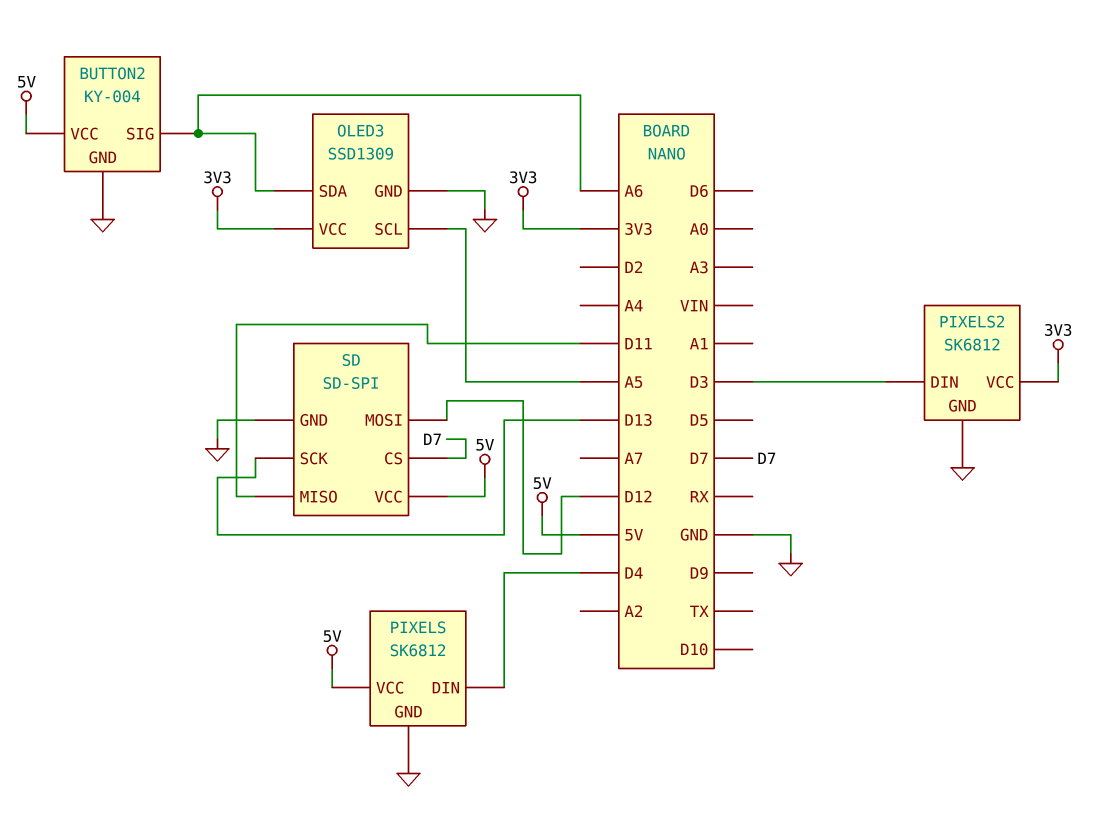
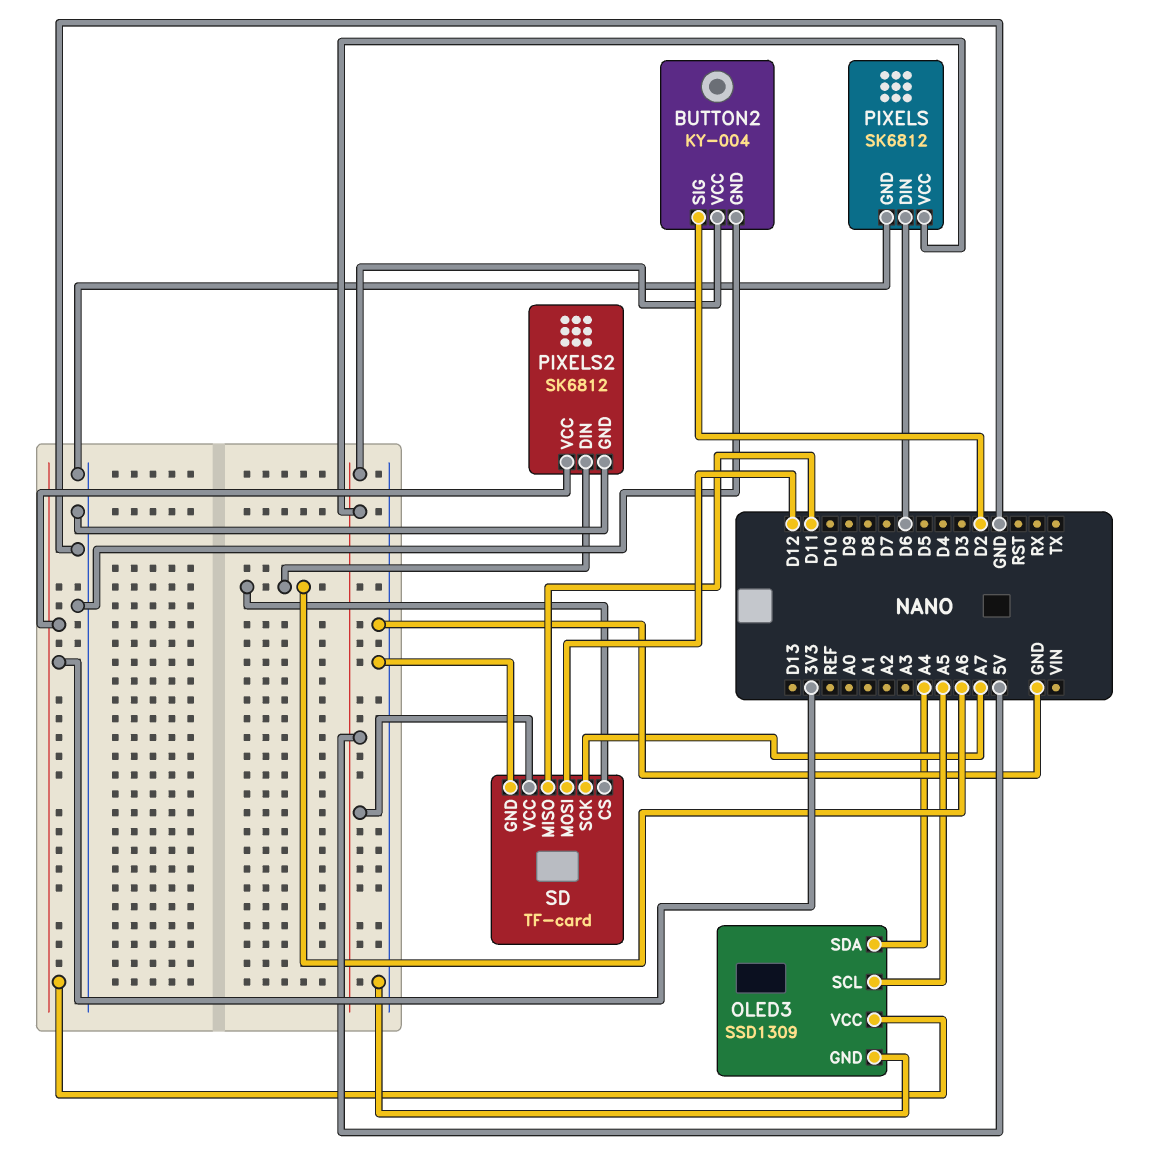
BUTTON2 pin SIG: A6 -> D2
OLED3 pin SDA: A6 -> A4
PIXELS pin DIN: D4 -> D6
PIXELS2 pin DIN: D3 -> A6
SD: SD-SPI -> TF-card
SD pin CS: D7 -> A6
SD pin SCK: D13 -> A7

